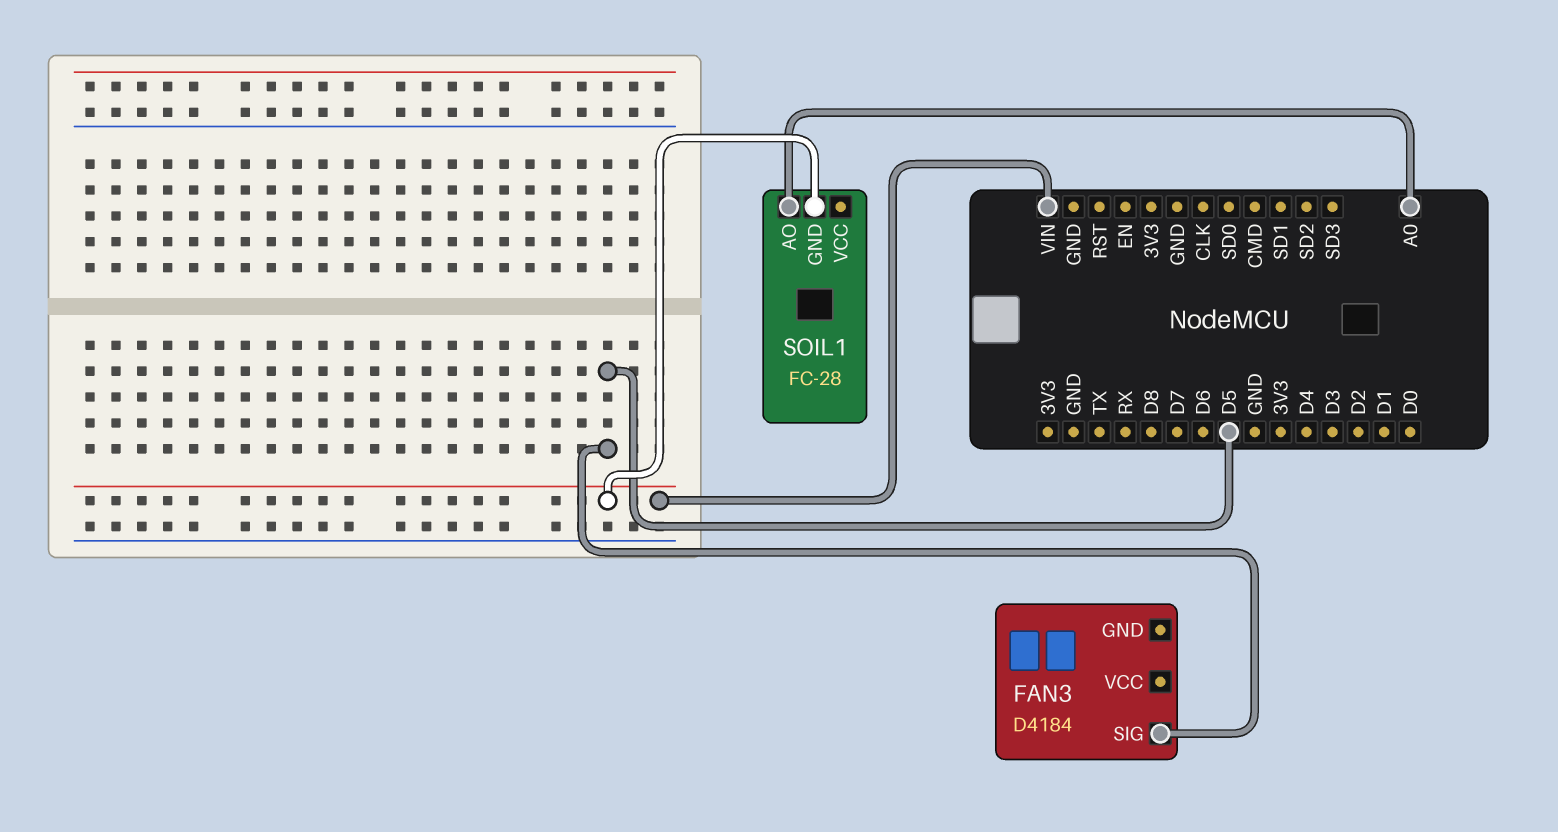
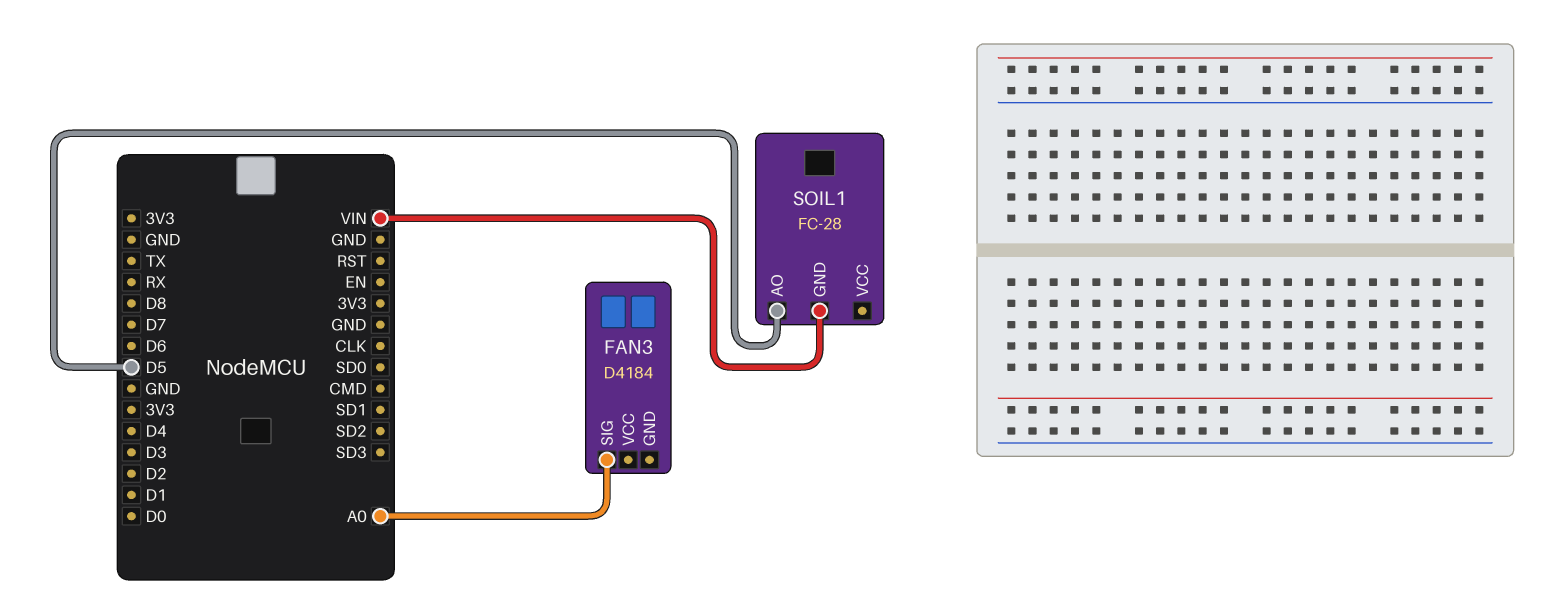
FAN3 pin SIG: D5 -> A0
SOIL1 pin AO: A0 -> D5

